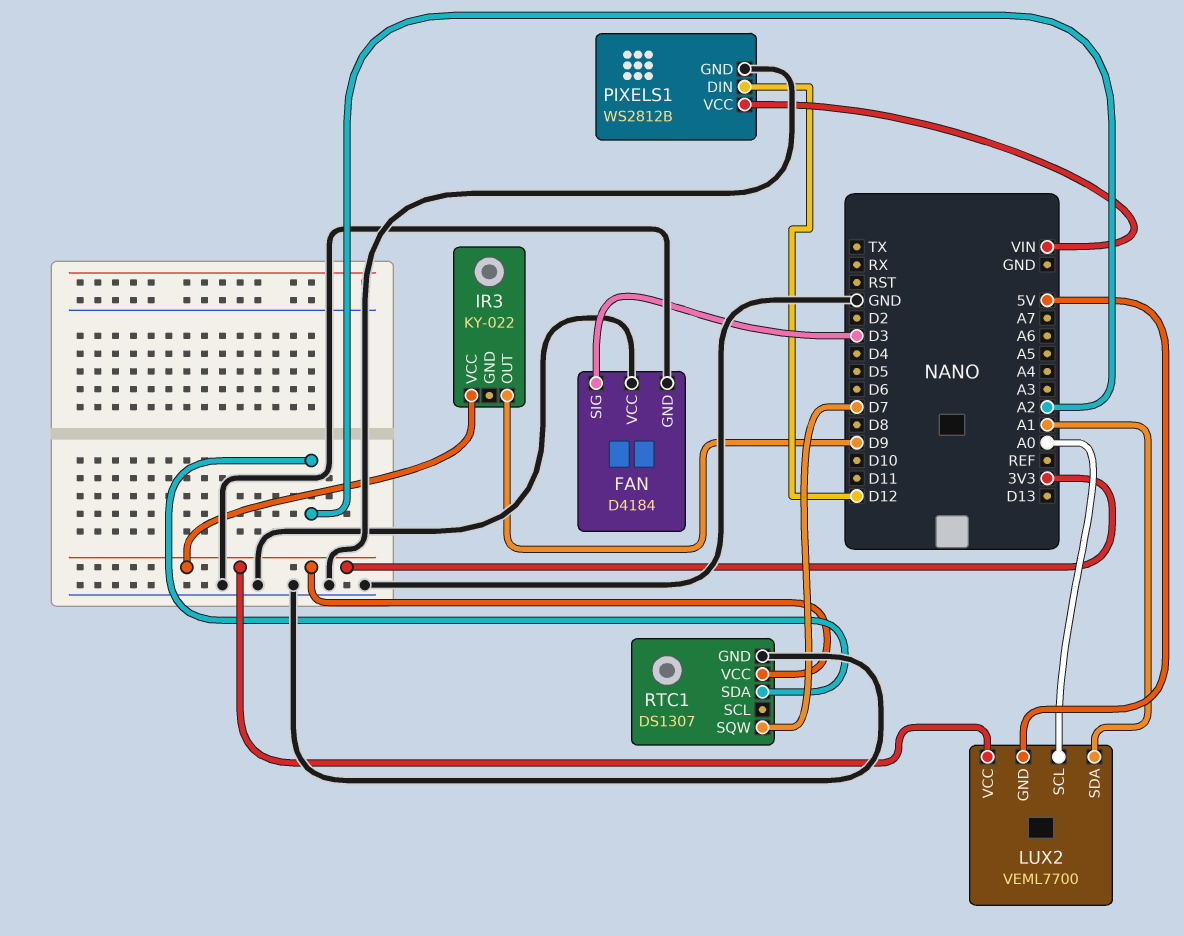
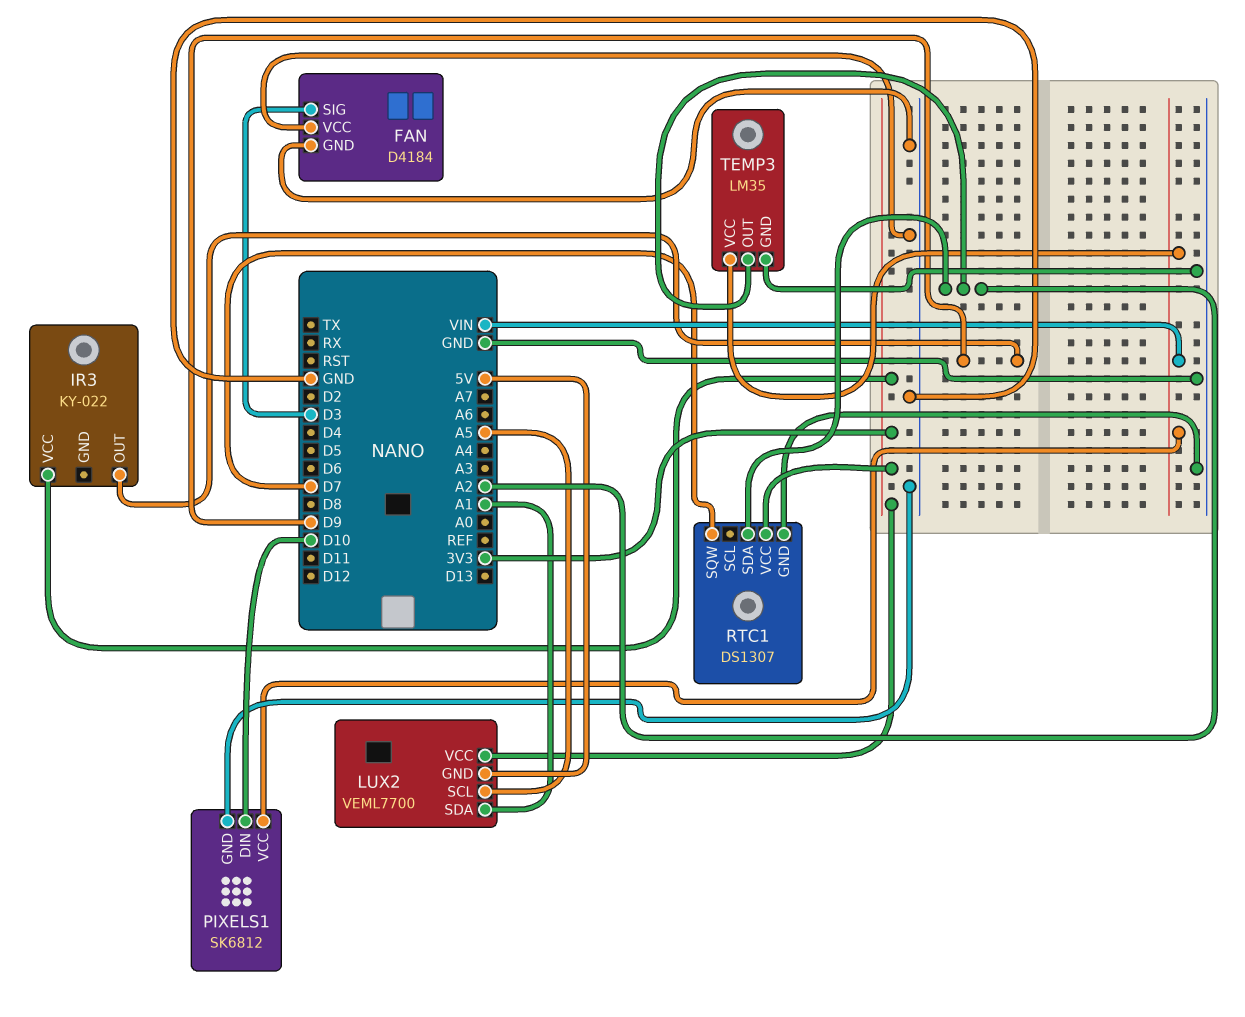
LUX2 pin SCL: A0 -> A5
PIXELS1: WS2812B -> SK6812
PIXELS1 pin DIN: D12 -> D10
TEMP3: none -> LM35
TEMP3 pin GND: none -> GND
TEMP3 pin OUT: none -> A2
TEMP3 pin VCC: none -> VIN

